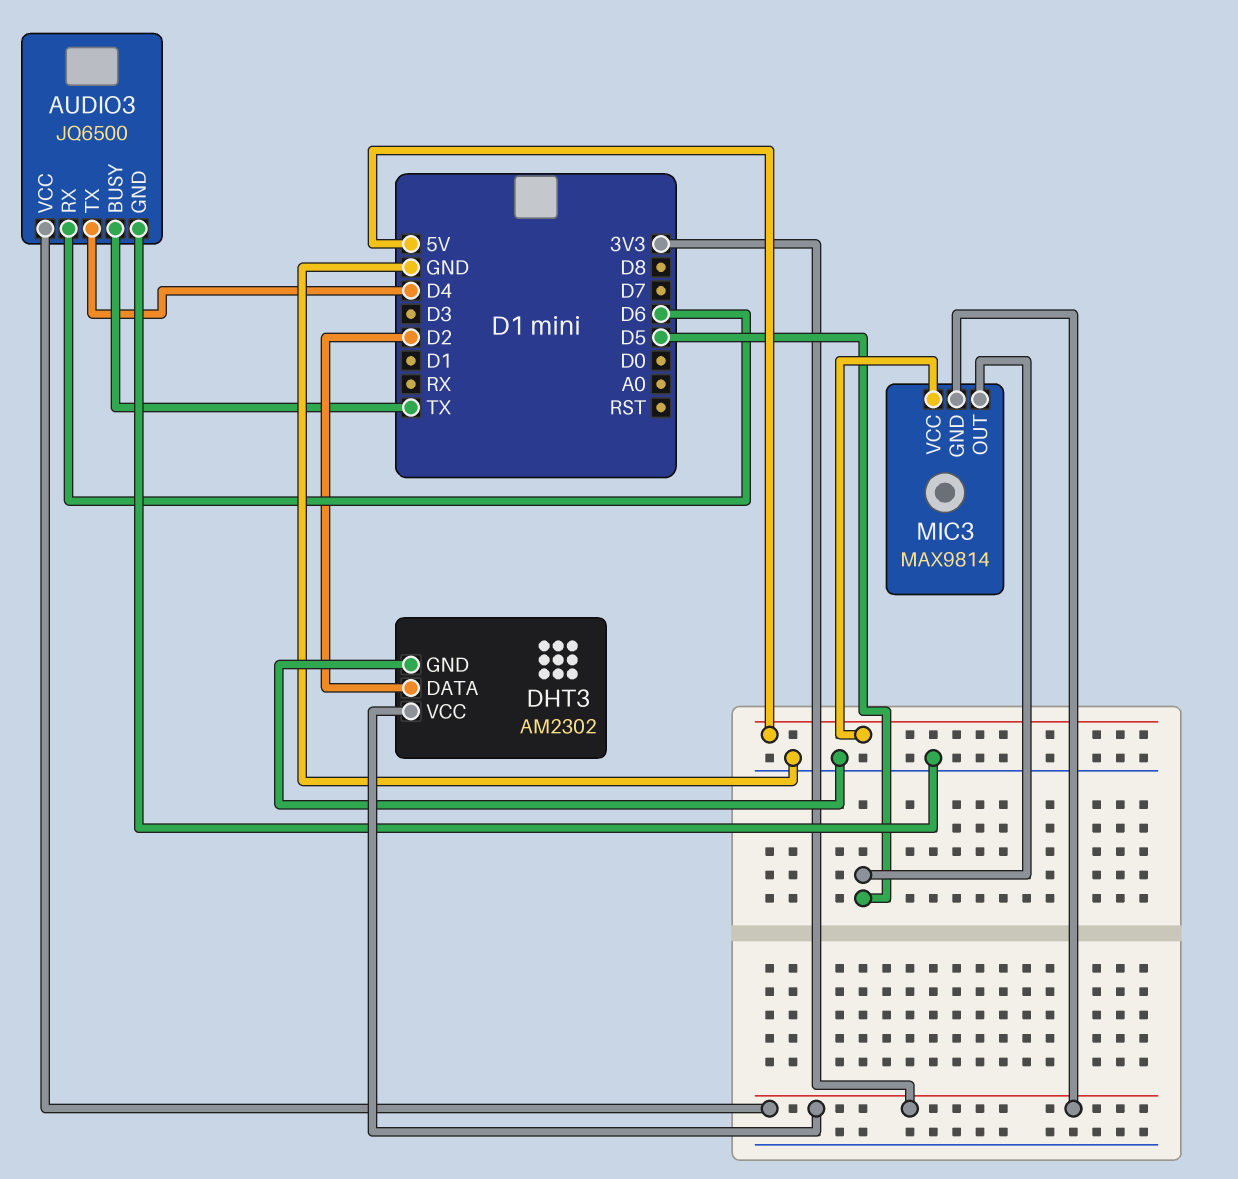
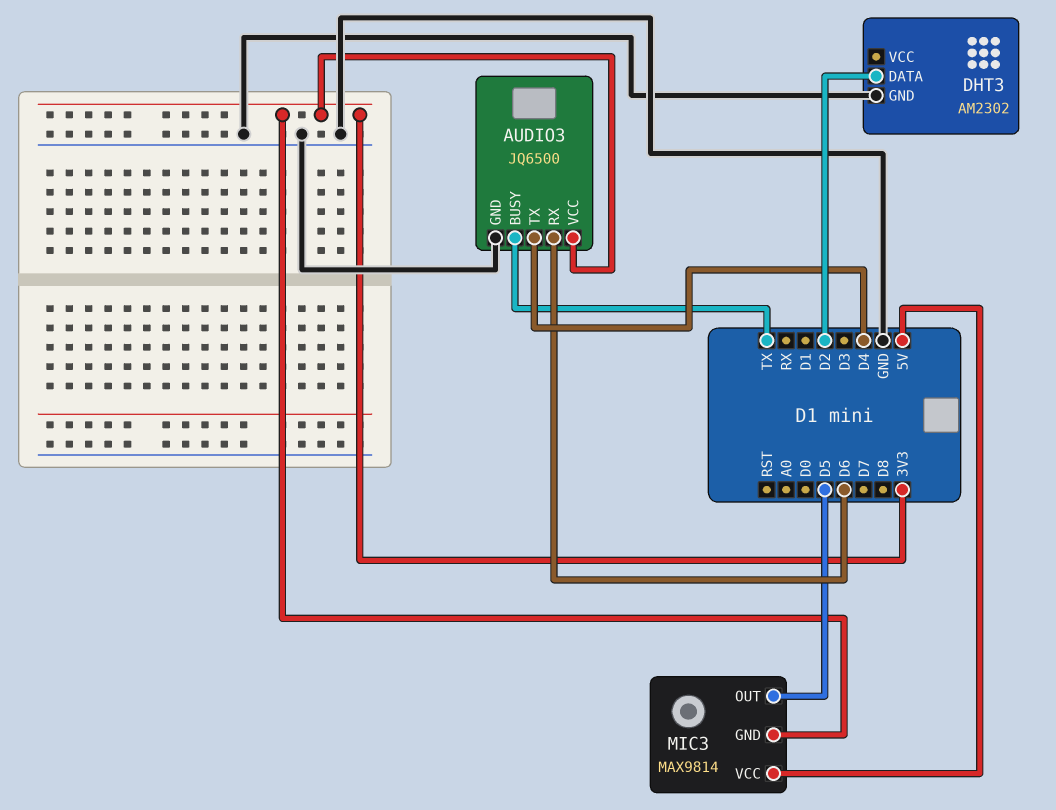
DHT3 pin VCC: 3V3 -> none

